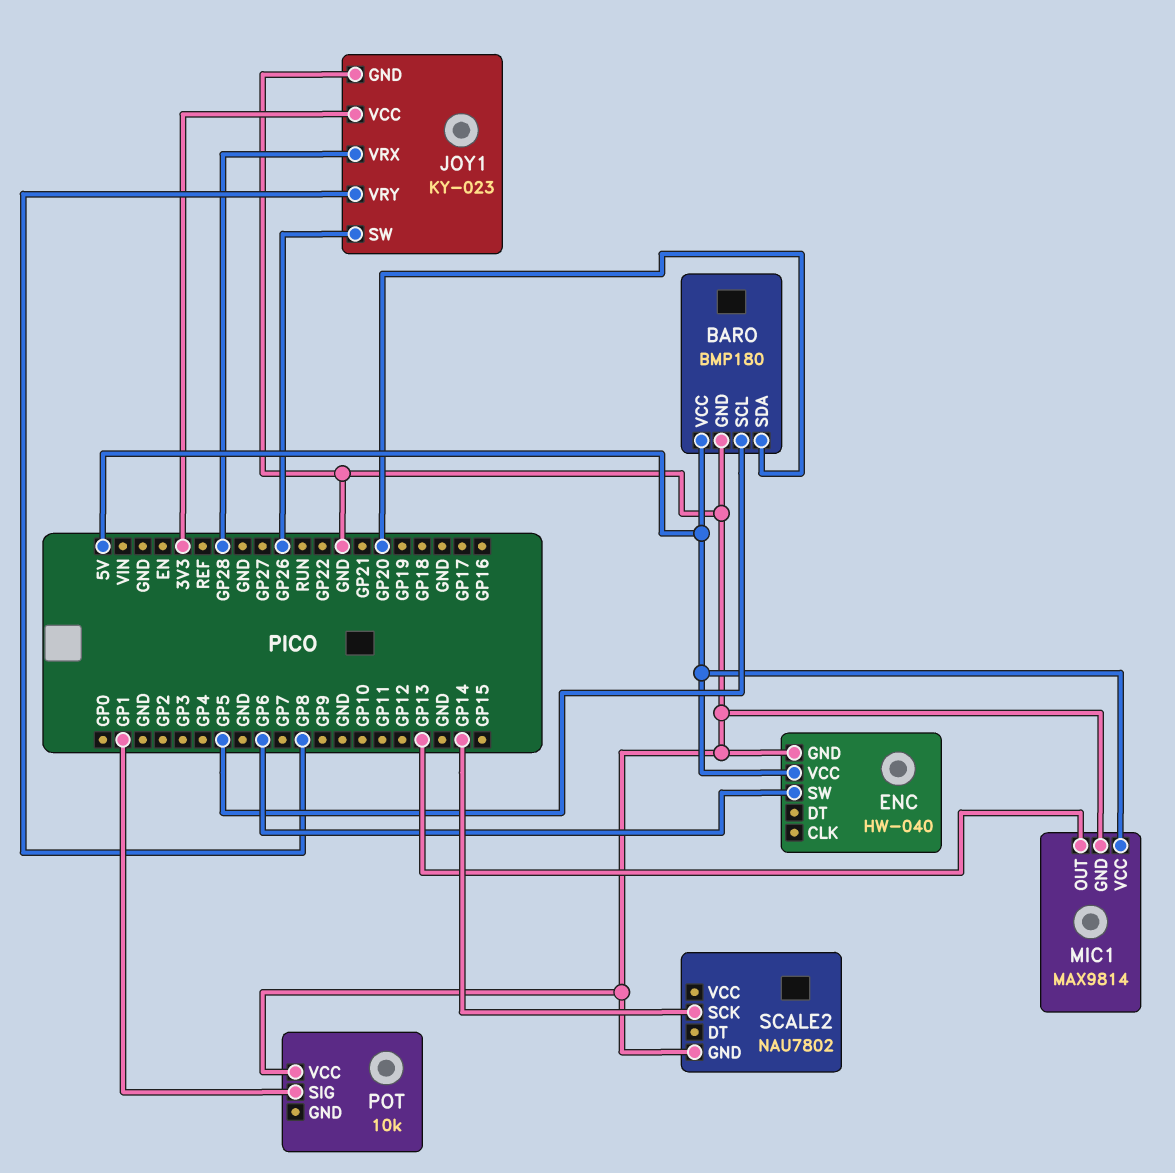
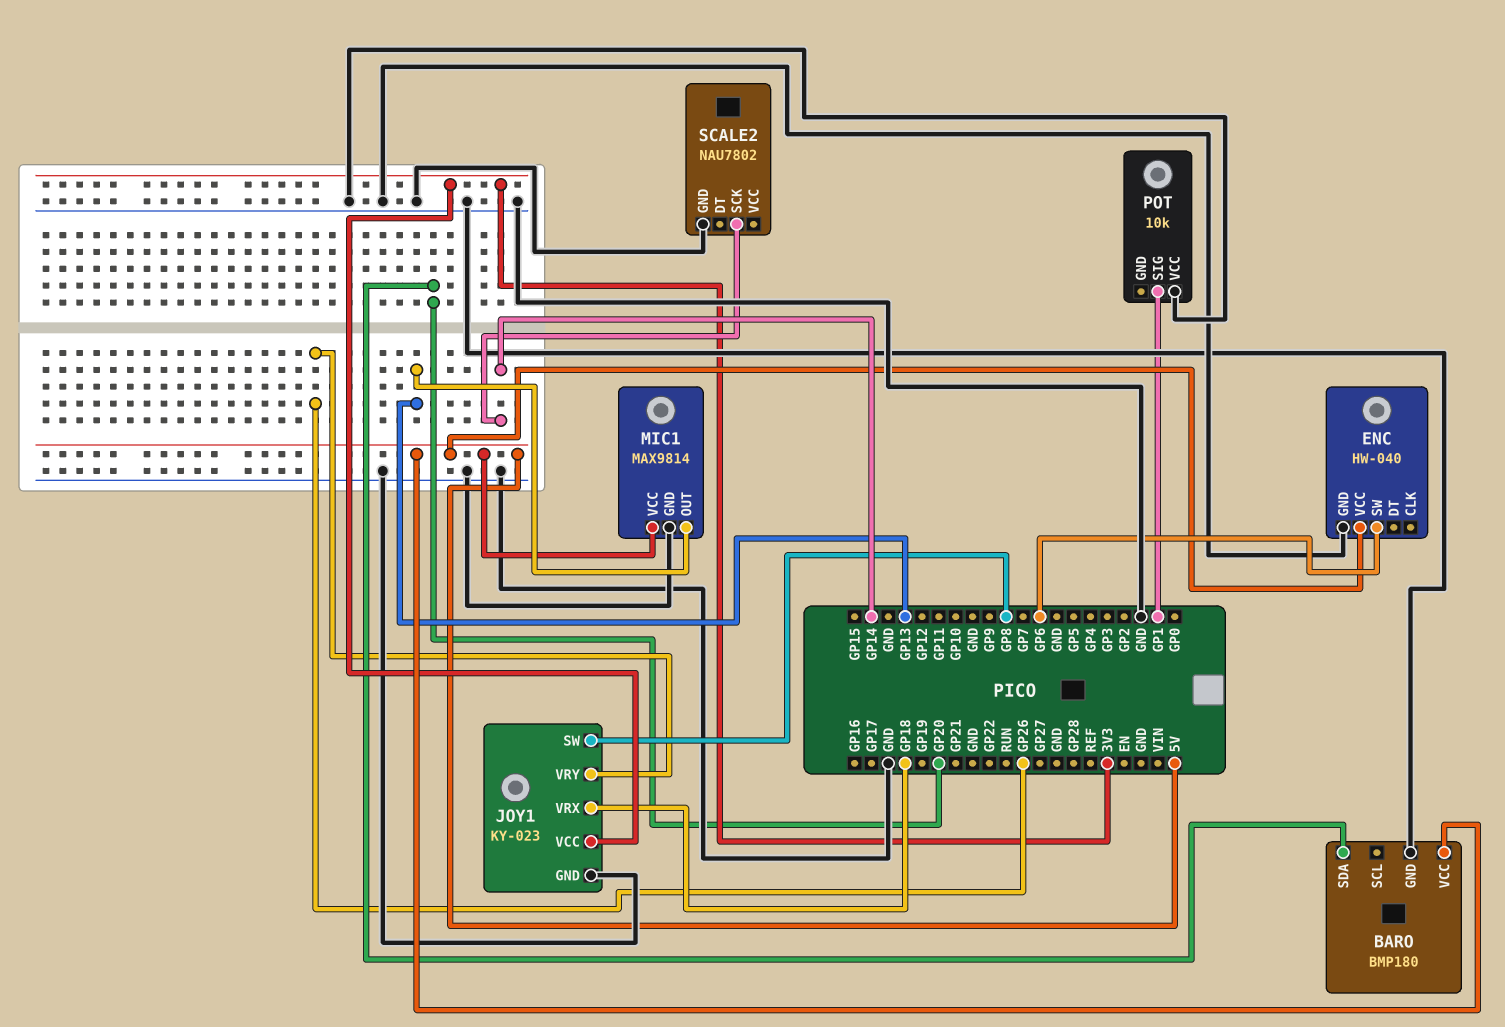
BARO pin SCL: GP5 -> none
JOY1 pin SW: GP26 -> GP8
JOY1 pin VRX: GP28 -> GP18
JOY1 pin VRY: GP8 -> GP26

